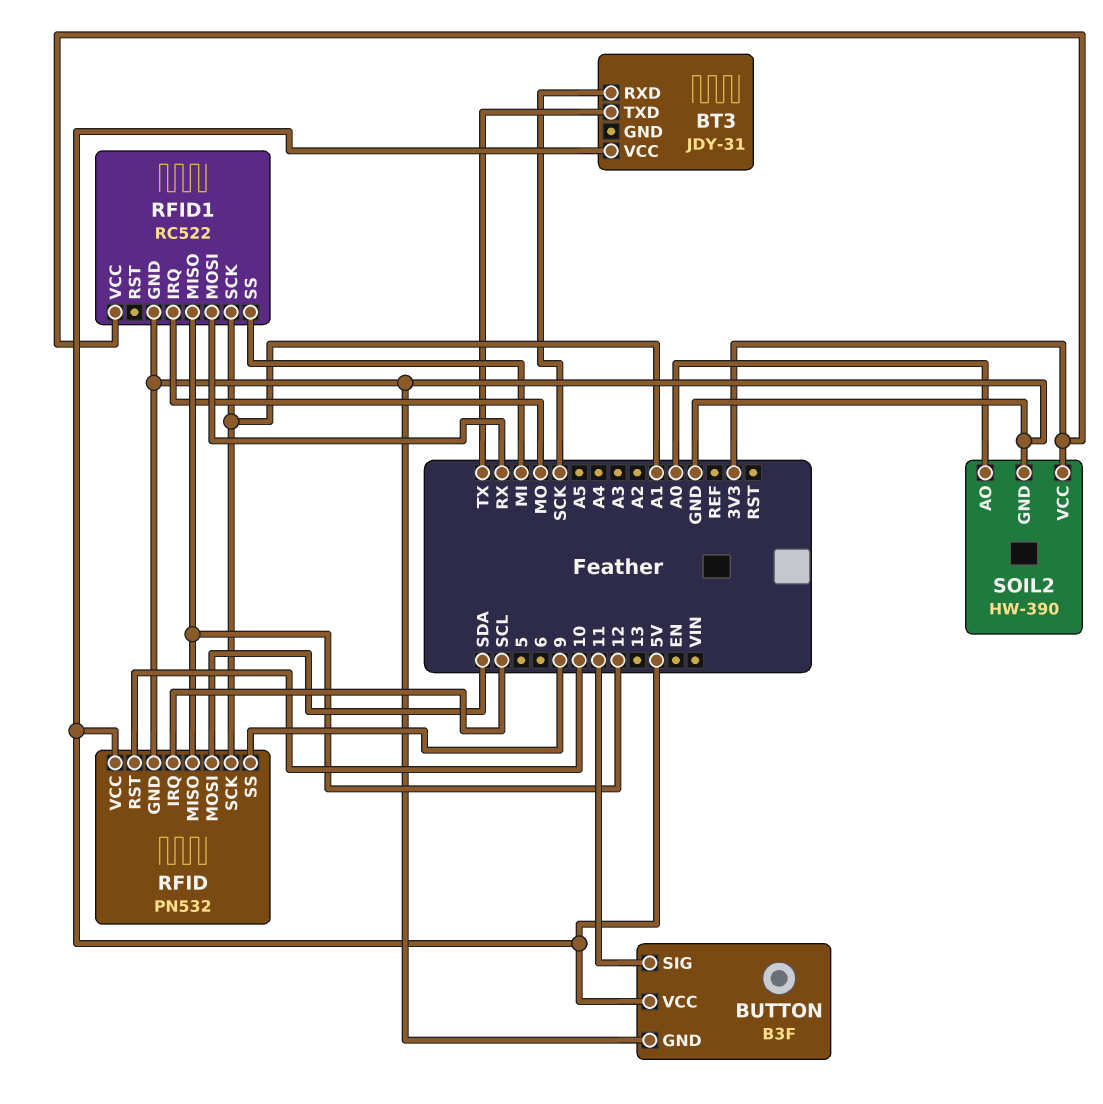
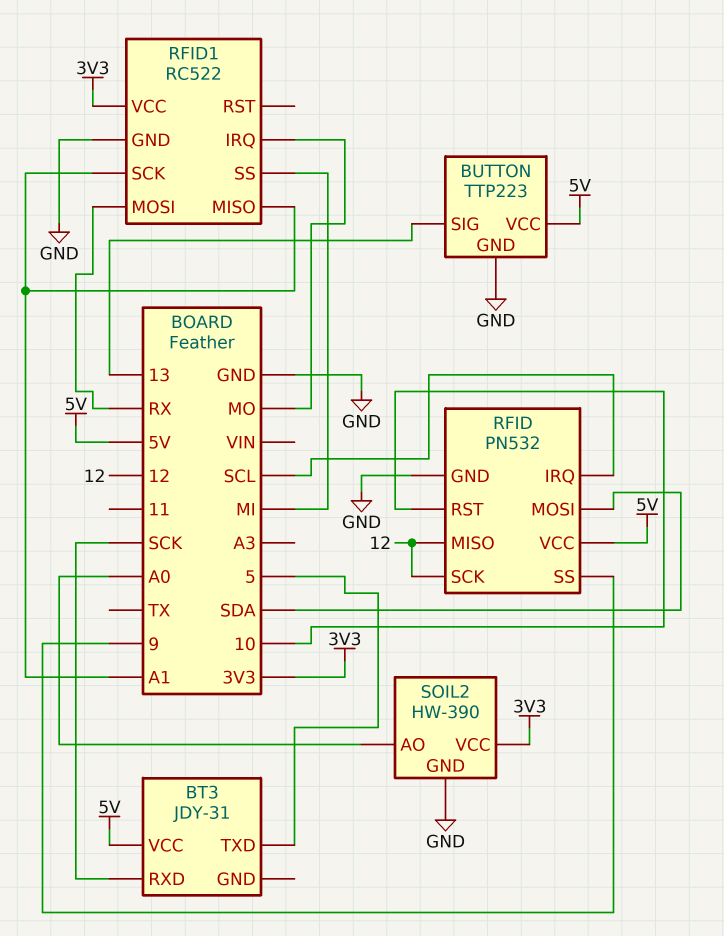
BT3 pin TXD: TX -> 5
BUTTON: B3F -> TTP223
BUTTON pin SIG: 11 -> 13
RFID pin SCK: A1 -> 12
RFID1 pin MISO: 12 -> A1

